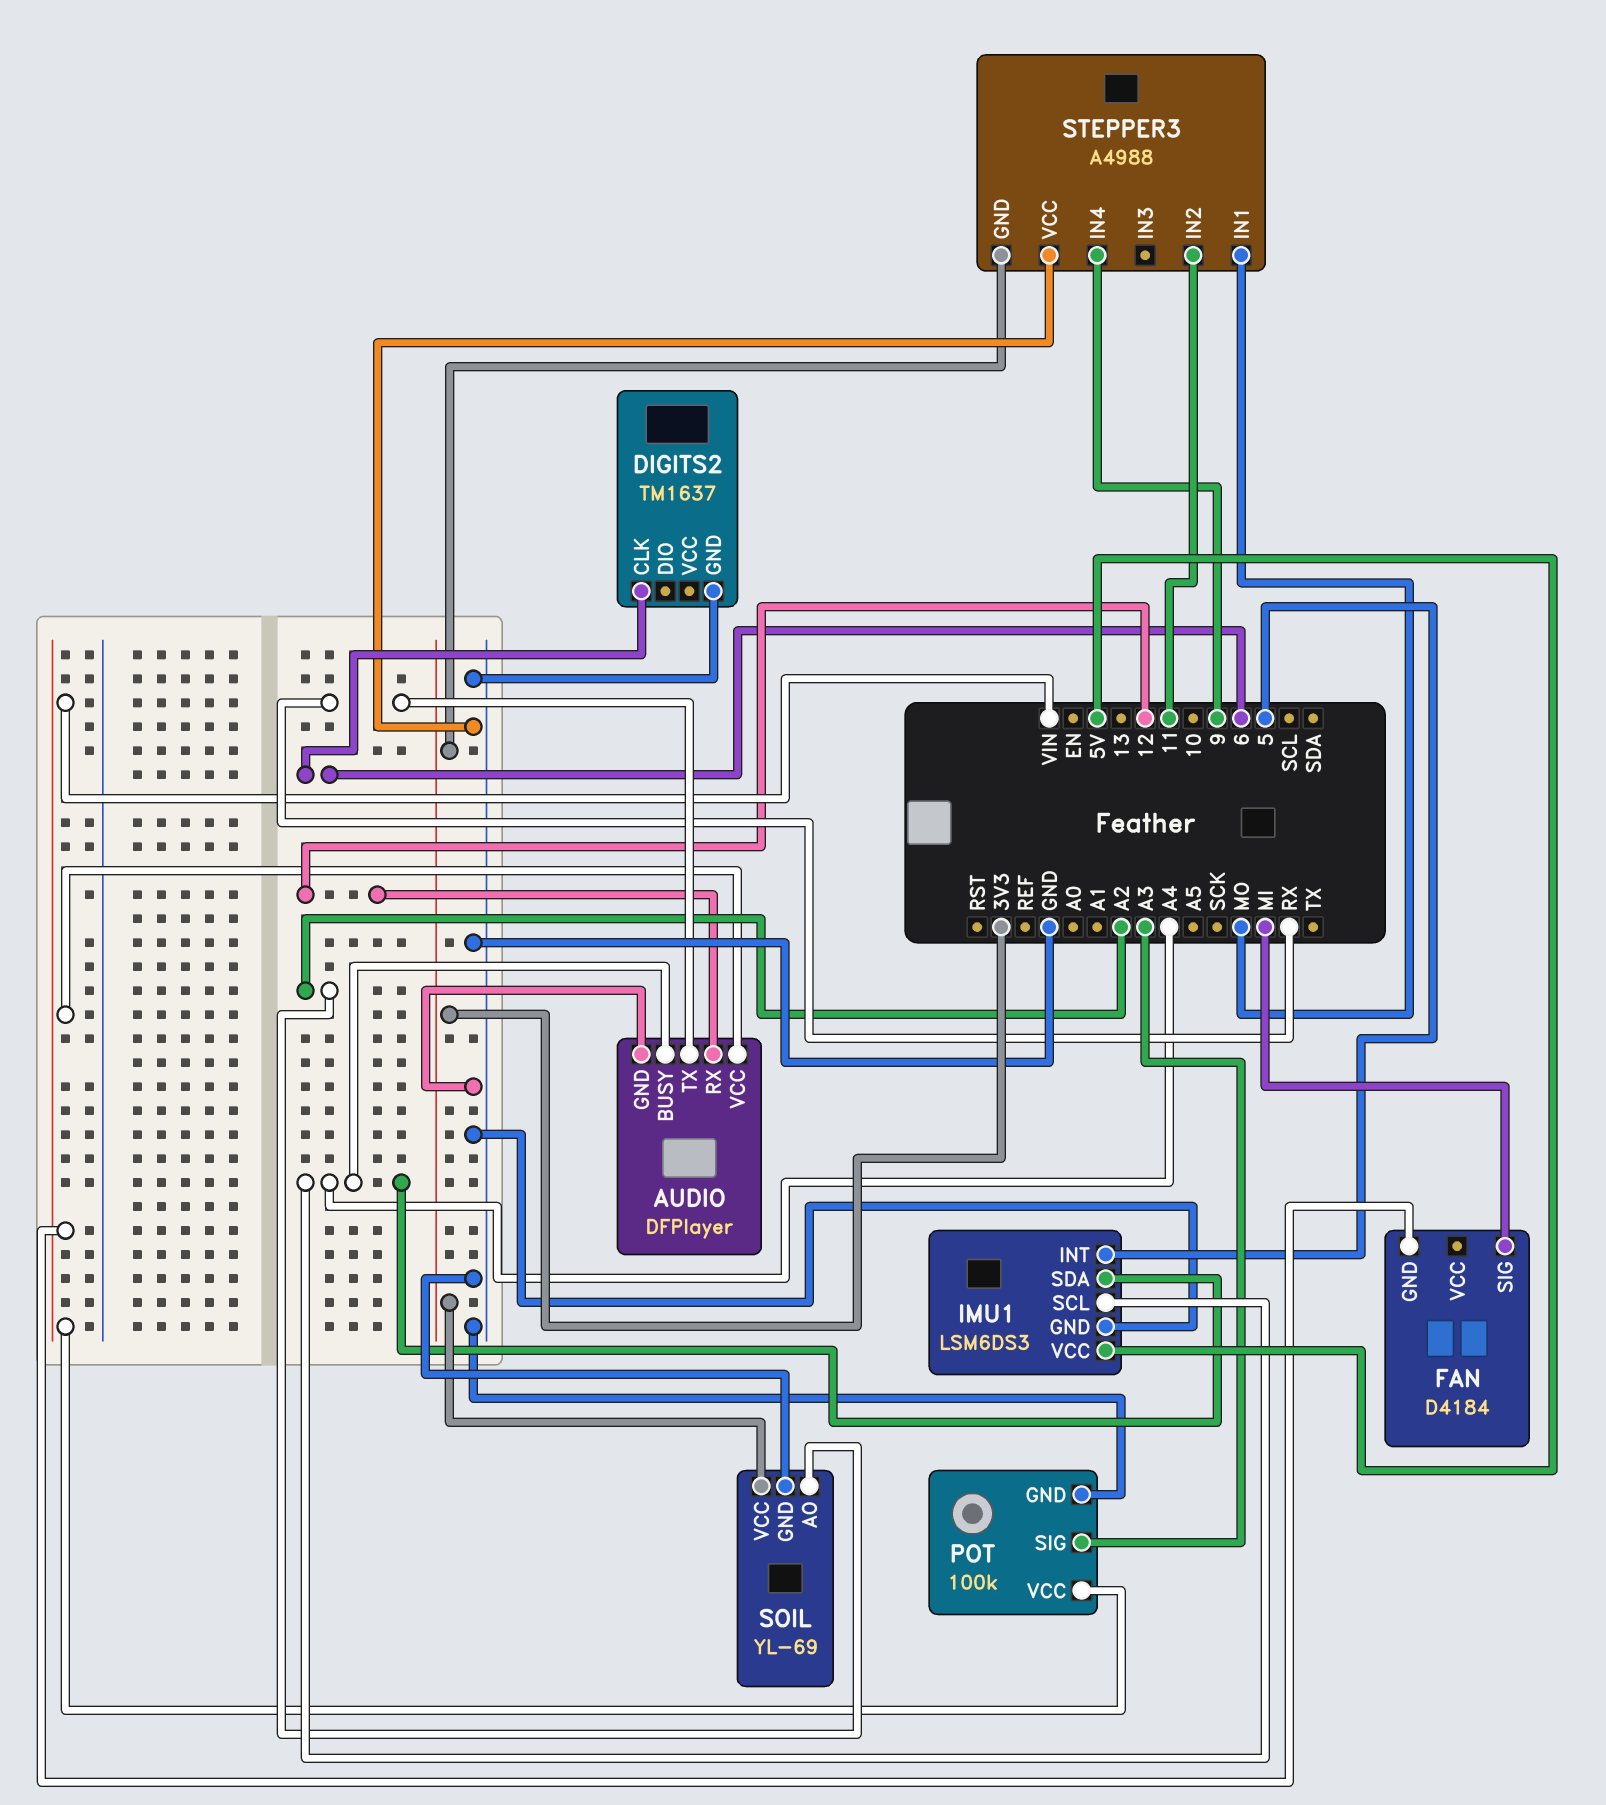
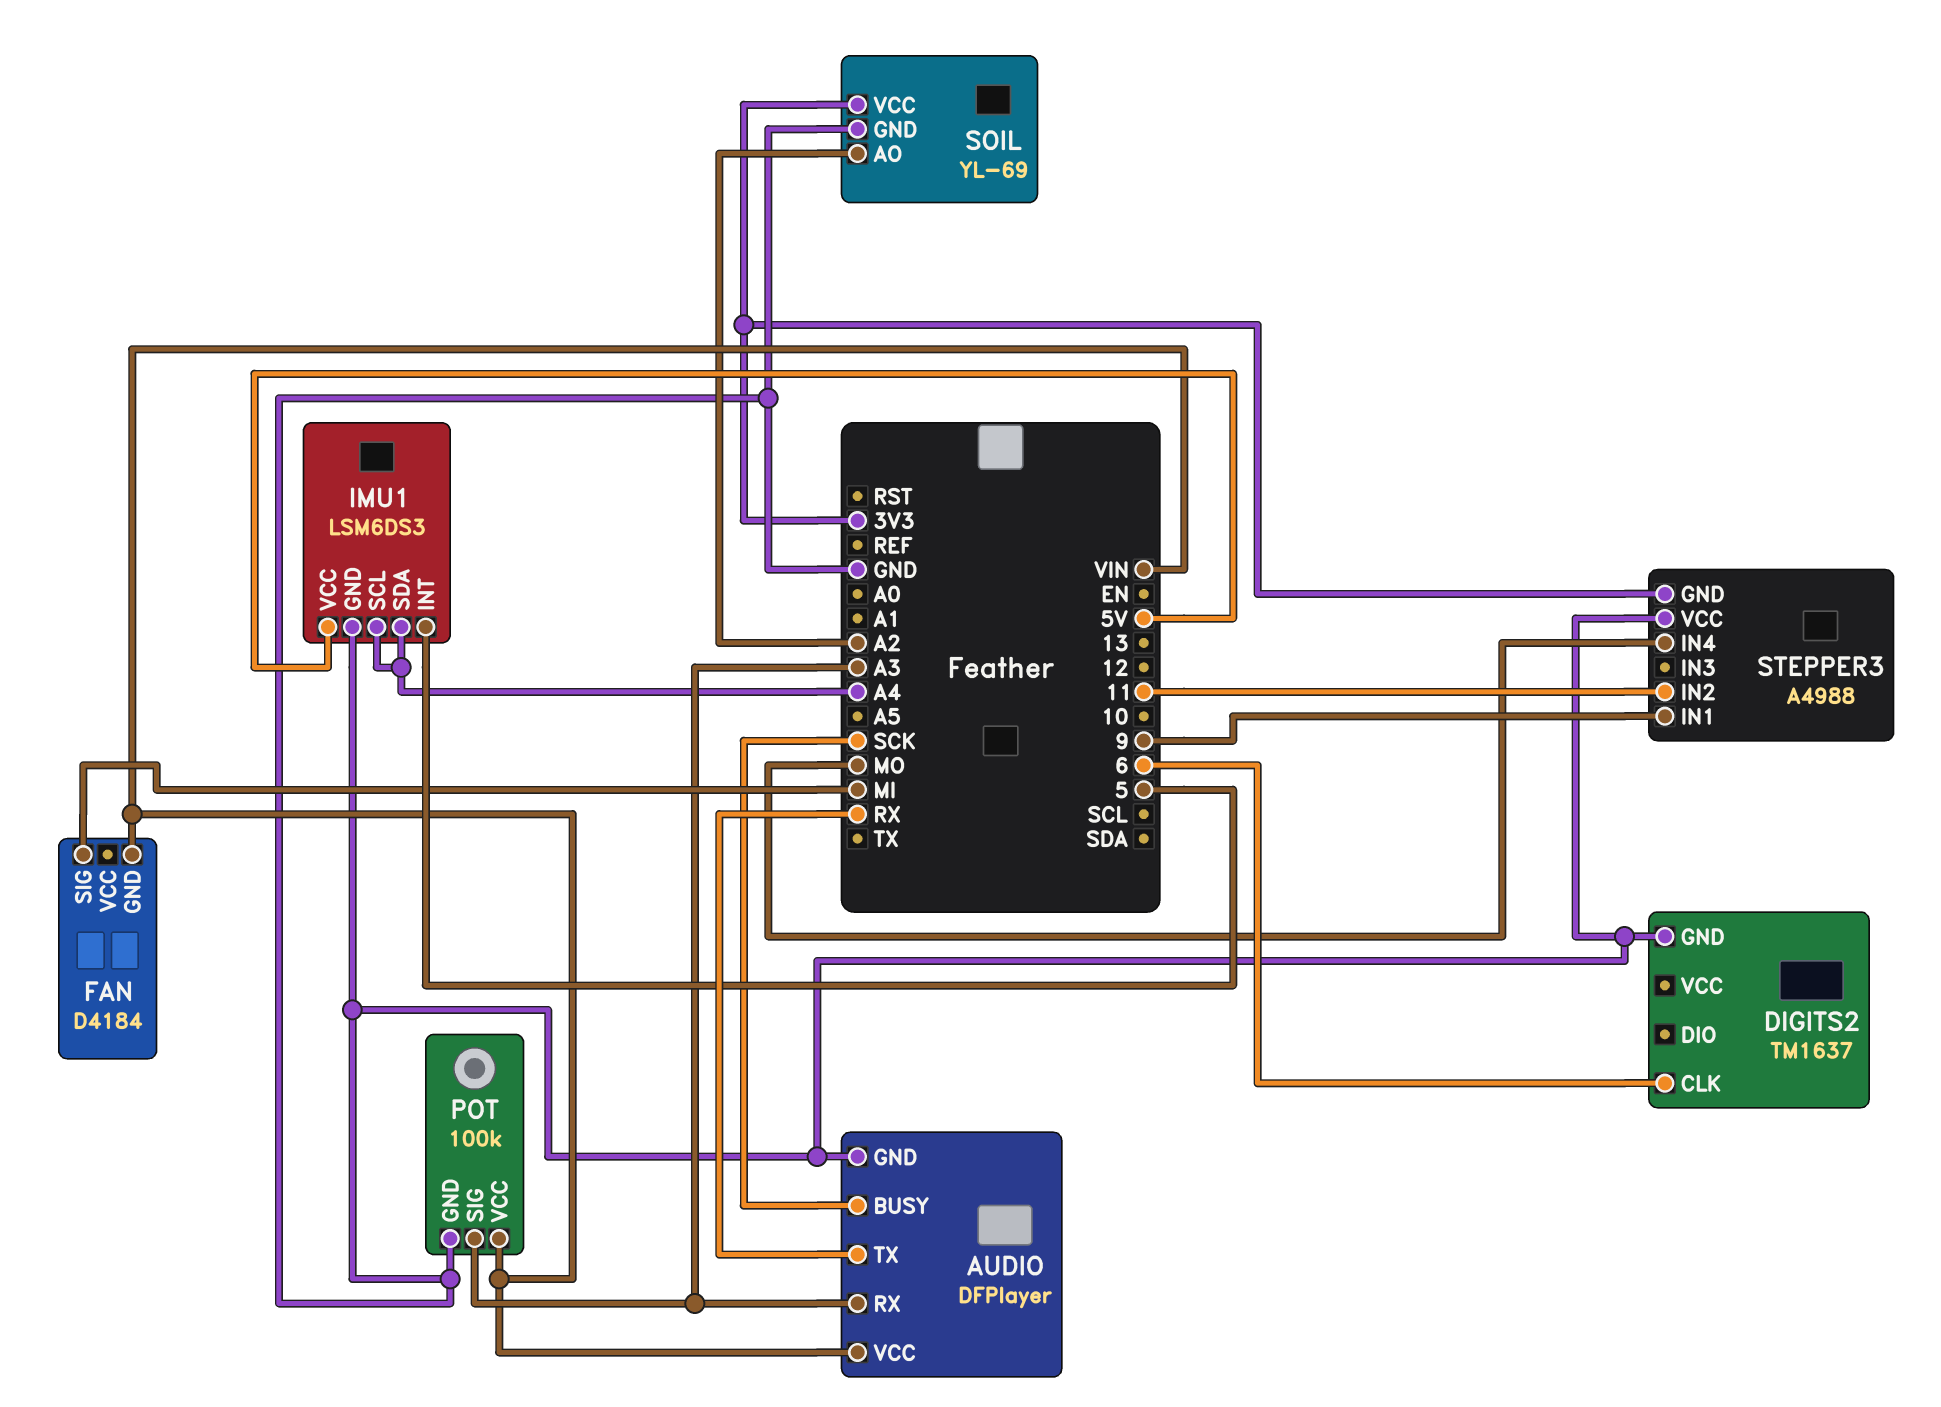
AUDIO pin BUSY: A4 -> SCK
AUDIO pin RX: 12 -> A3
STEPPER3 pin IN1: MO -> 9
STEPPER3 pin IN4: 9 -> MO

